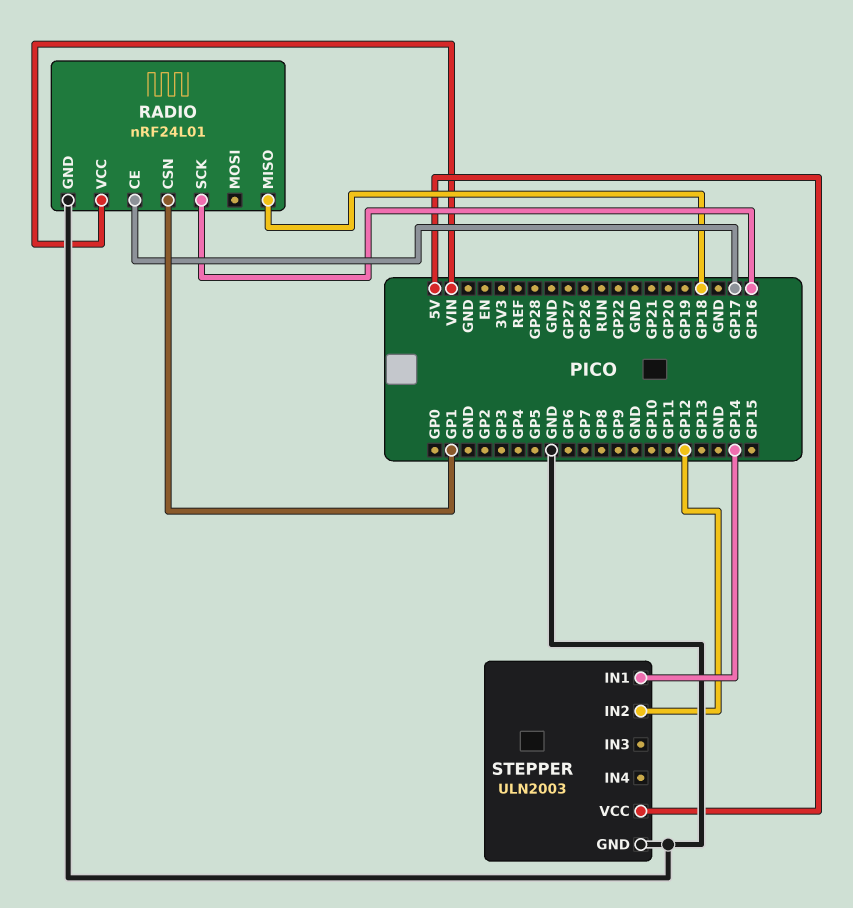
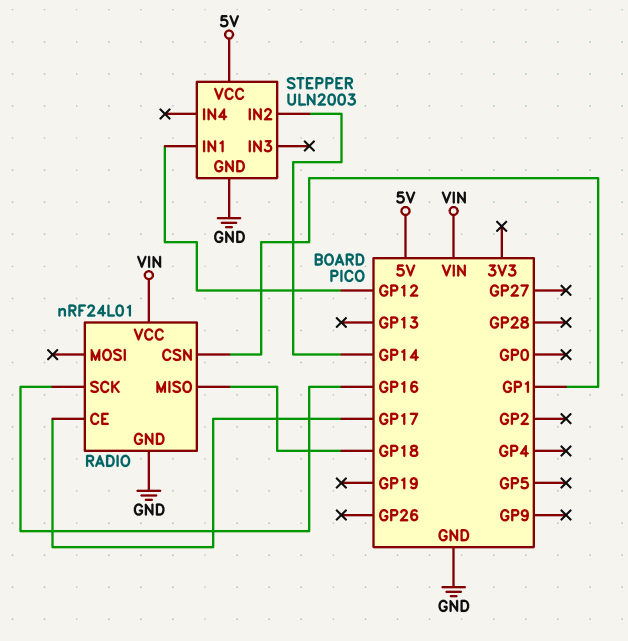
STEPPER pin IN1: GP14 -> GP12
STEPPER pin IN2: GP12 -> GP14

